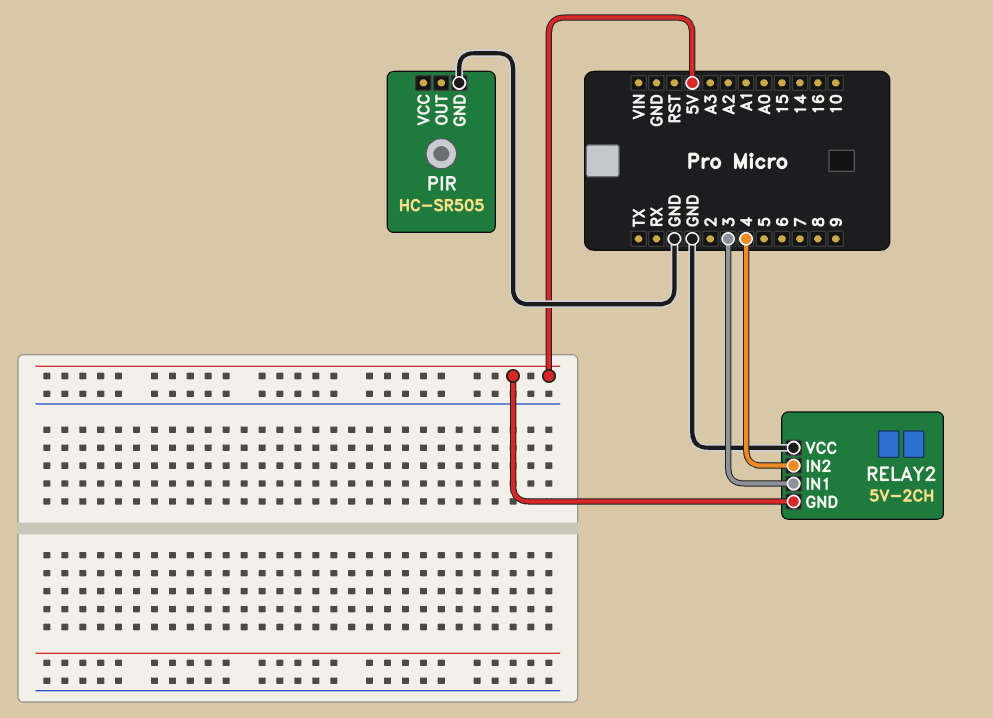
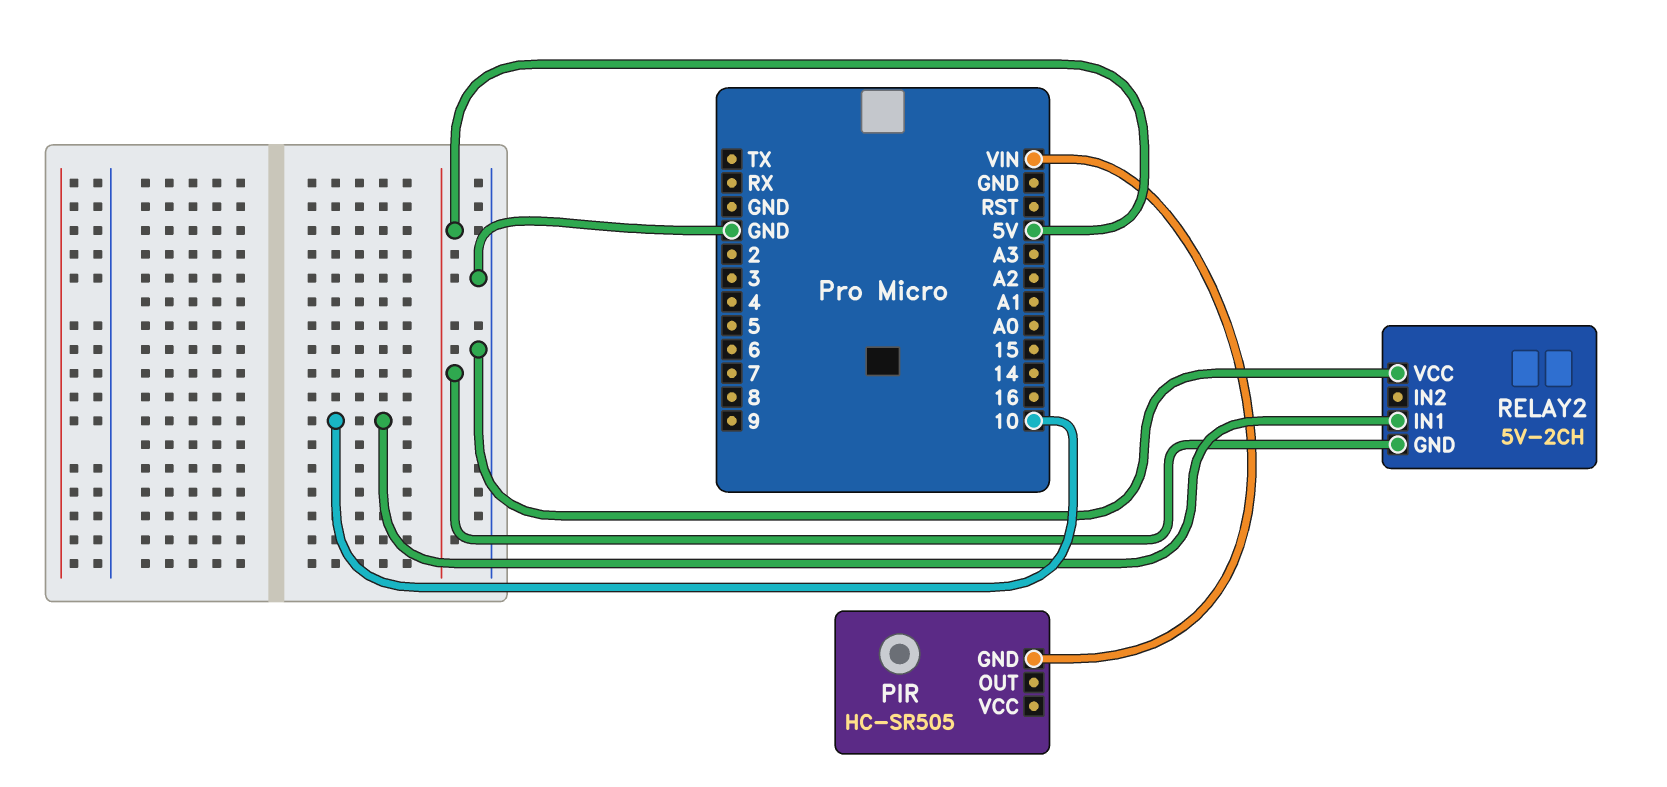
PIR pin GND: GND -> VIN
RELAY2 pin IN1: 3 -> 10
RELAY2 pin IN2: 4 -> none

